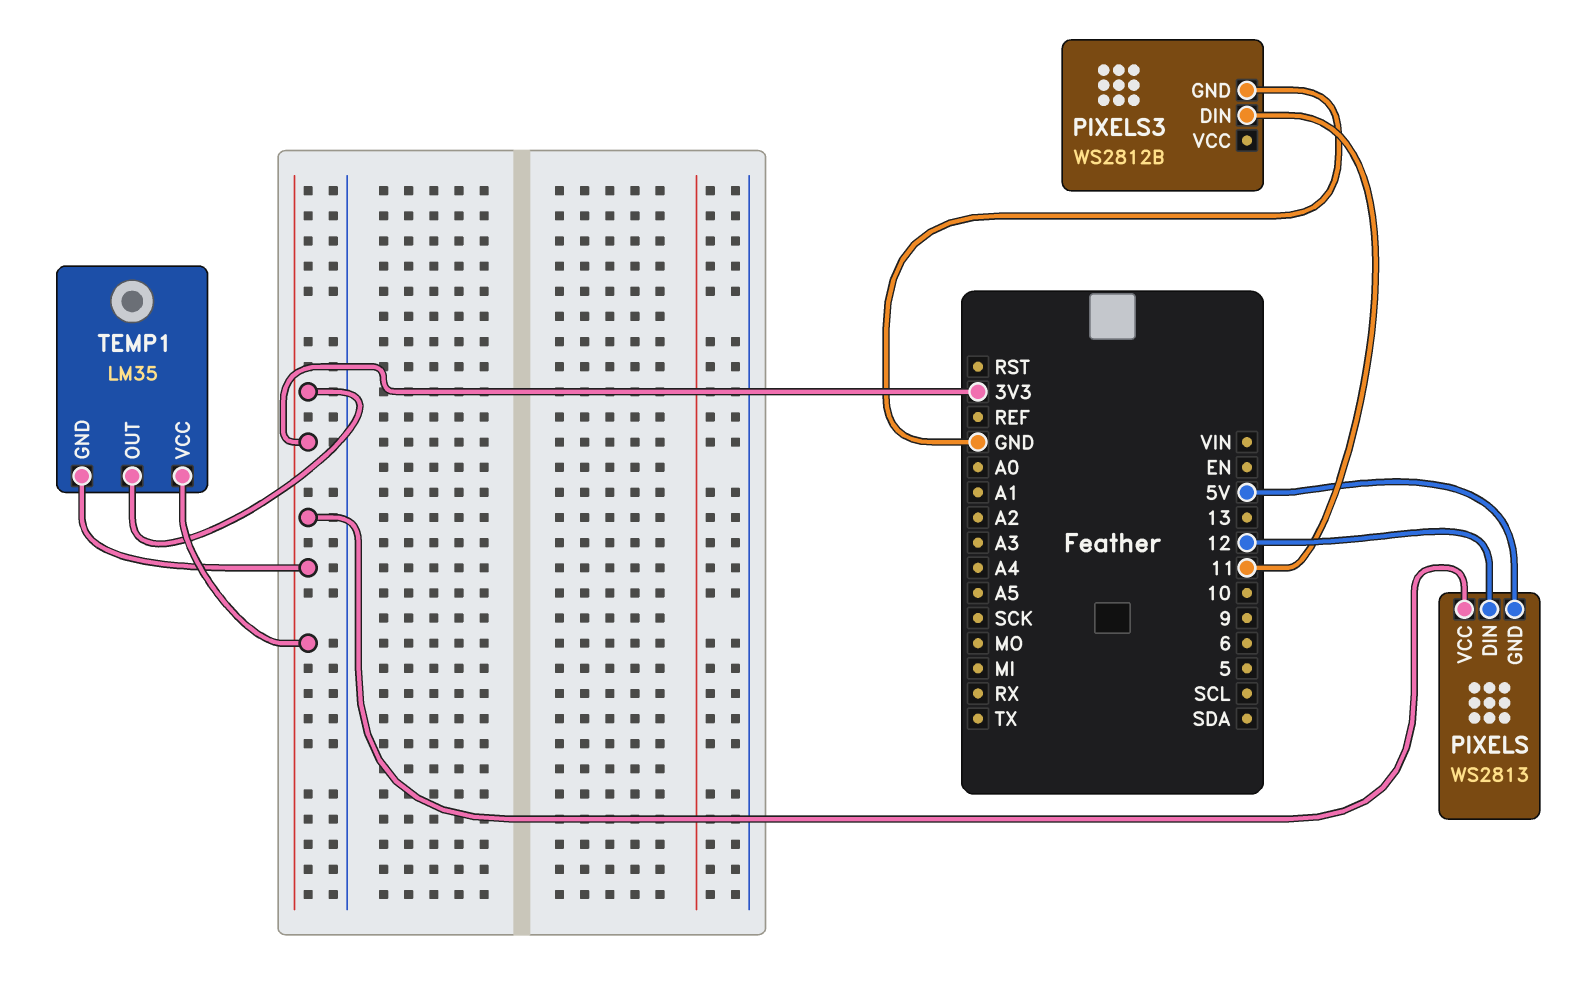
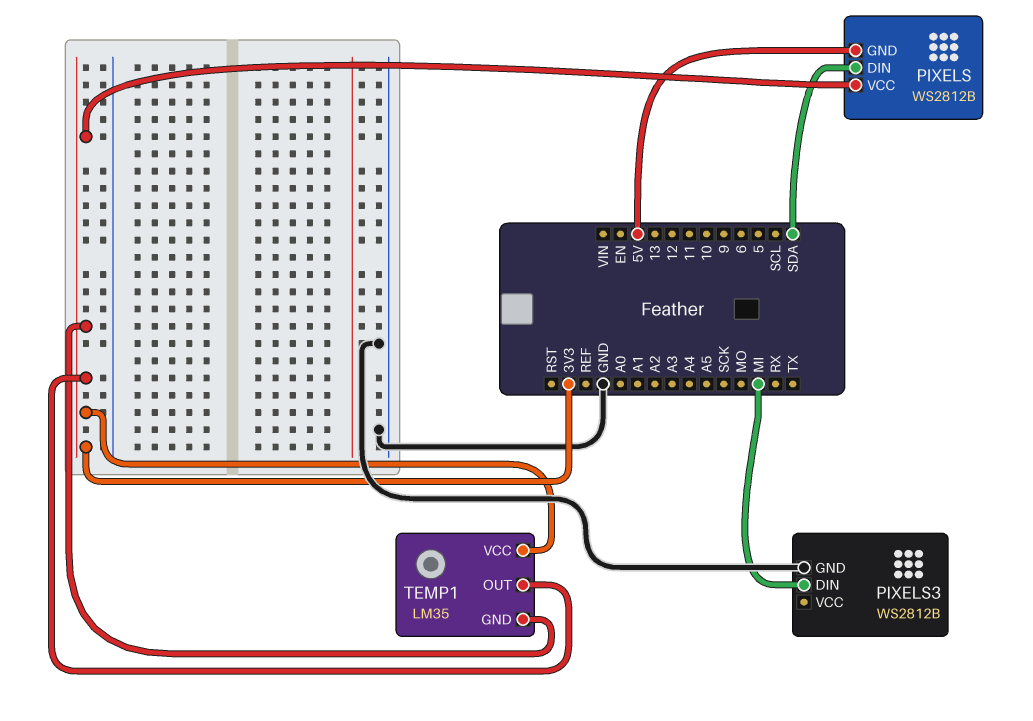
PIXELS: WS2813 -> WS2812B
PIXELS pin DIN: 12 -> SDA
PIXELS3 pin DIN: 11 -> MI

